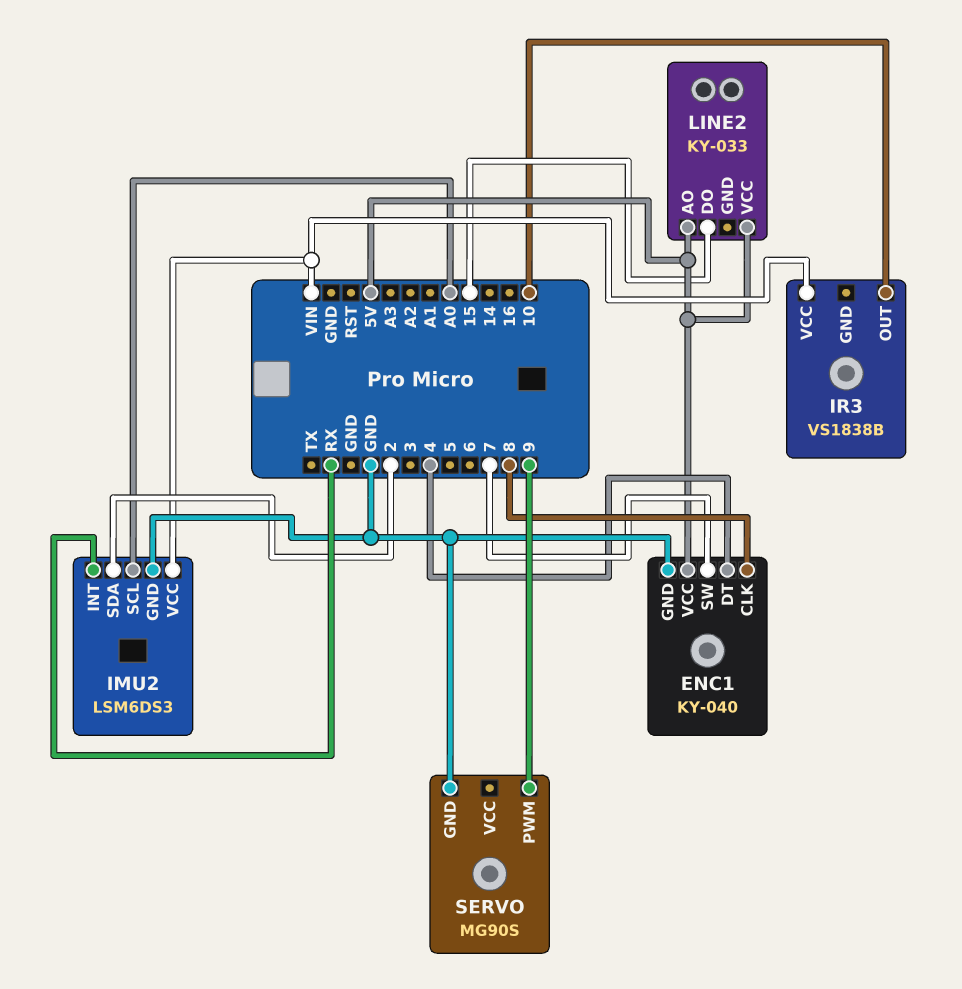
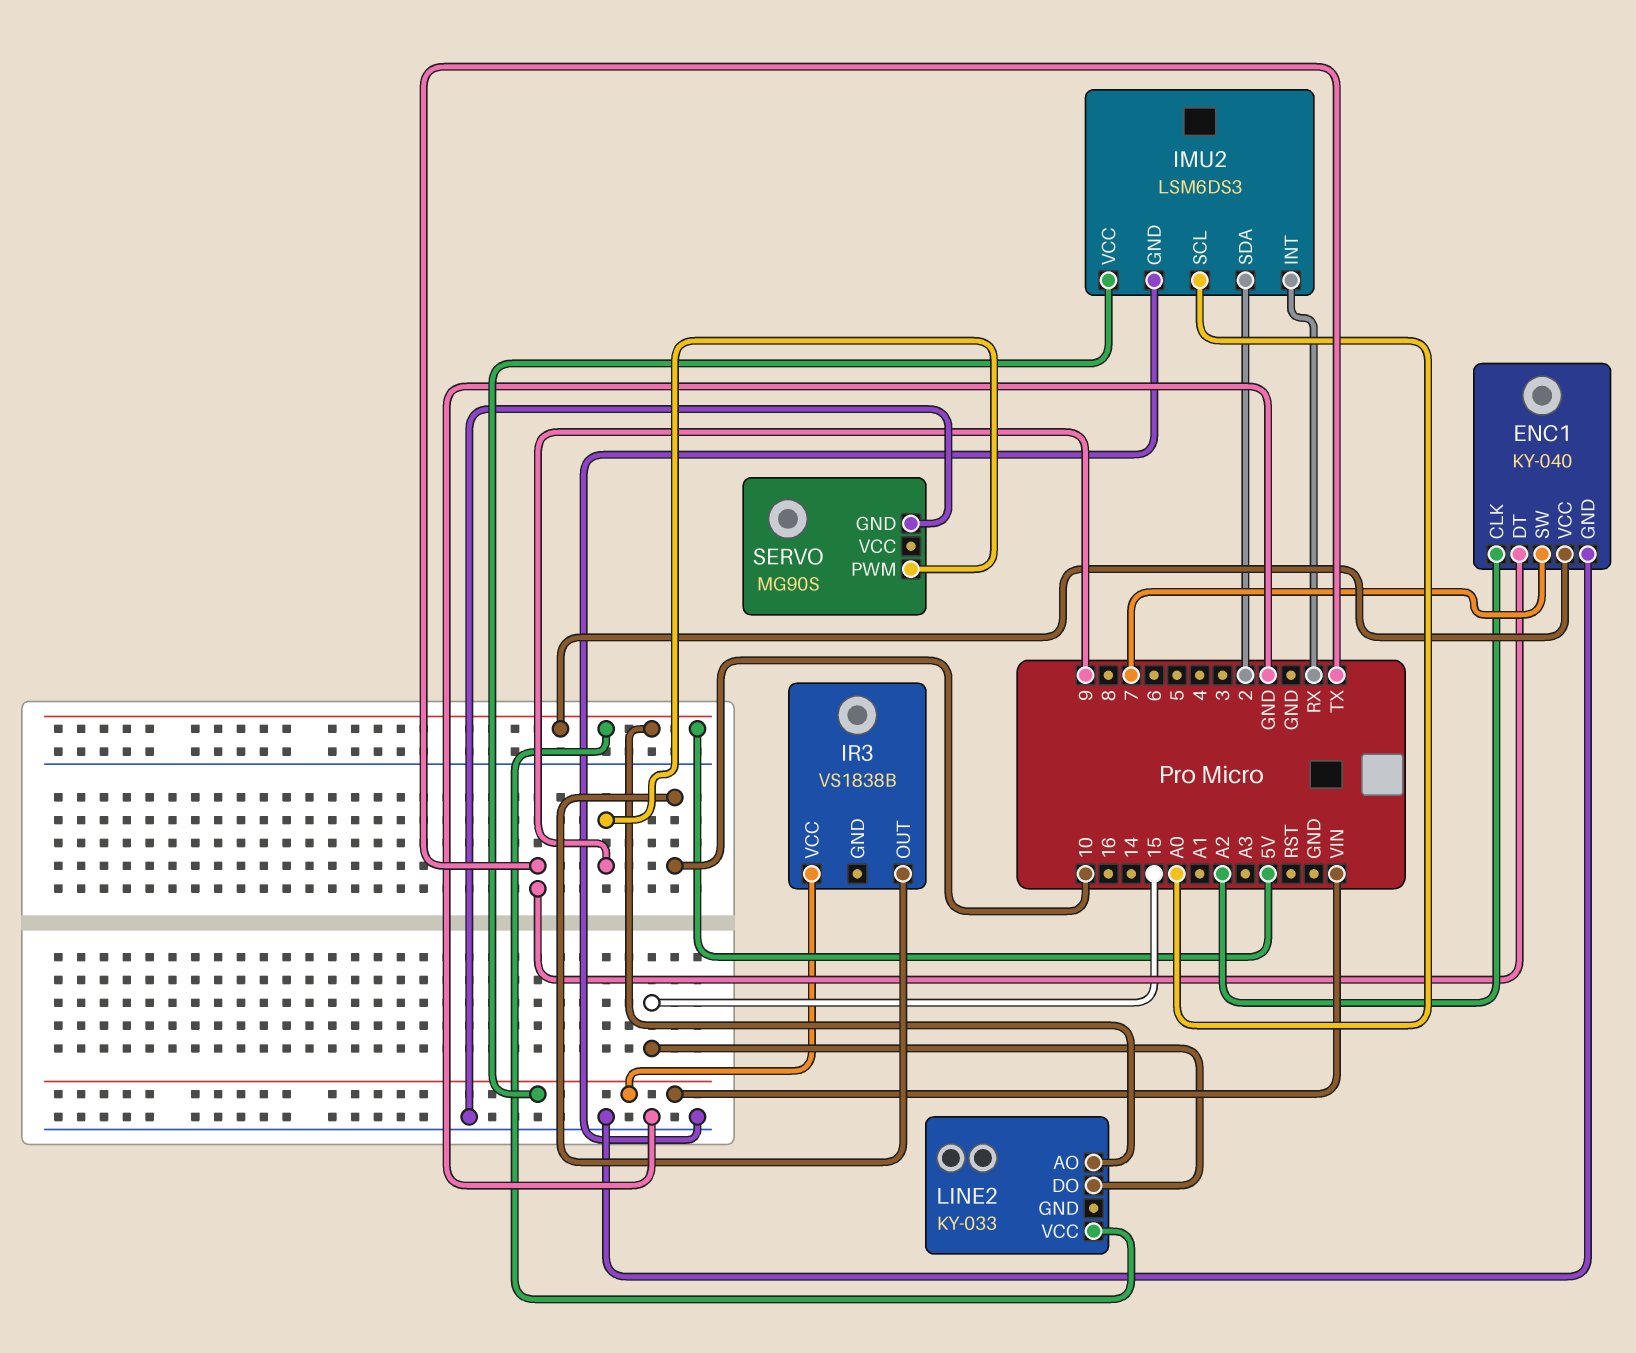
ENC1 pin CLK: 8 -> A2
ENC1 pin DT: 4 -> TX

